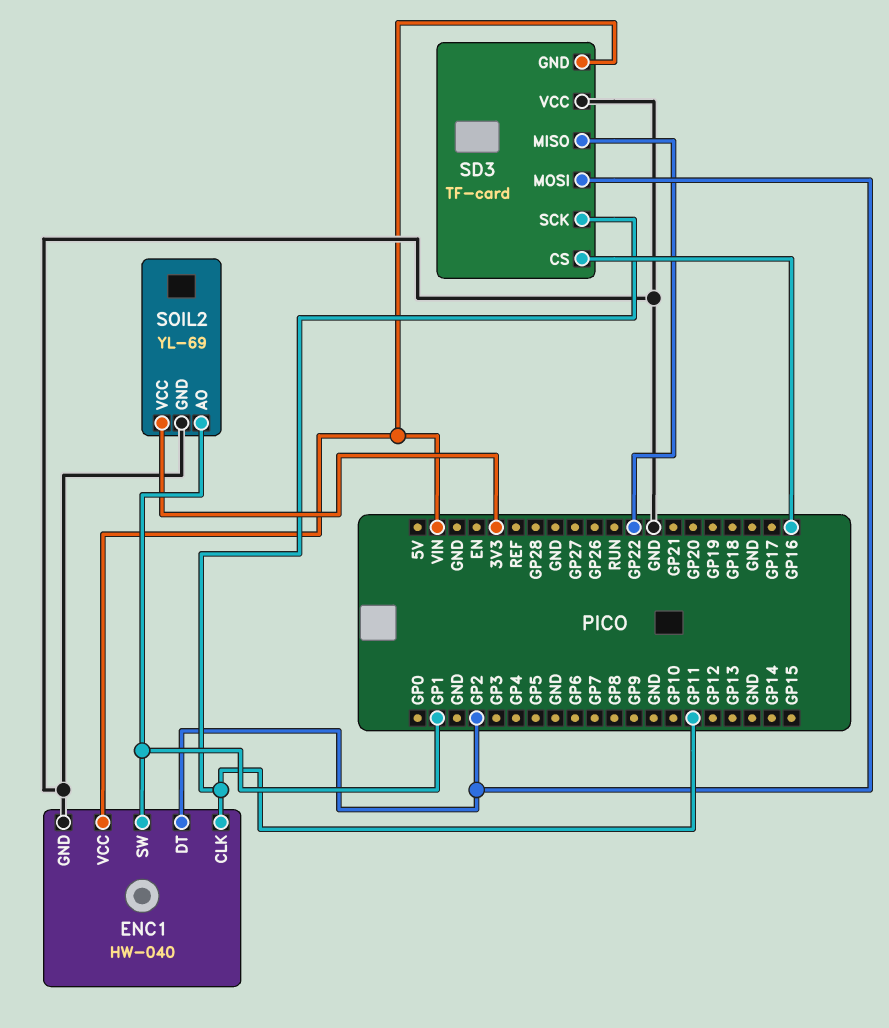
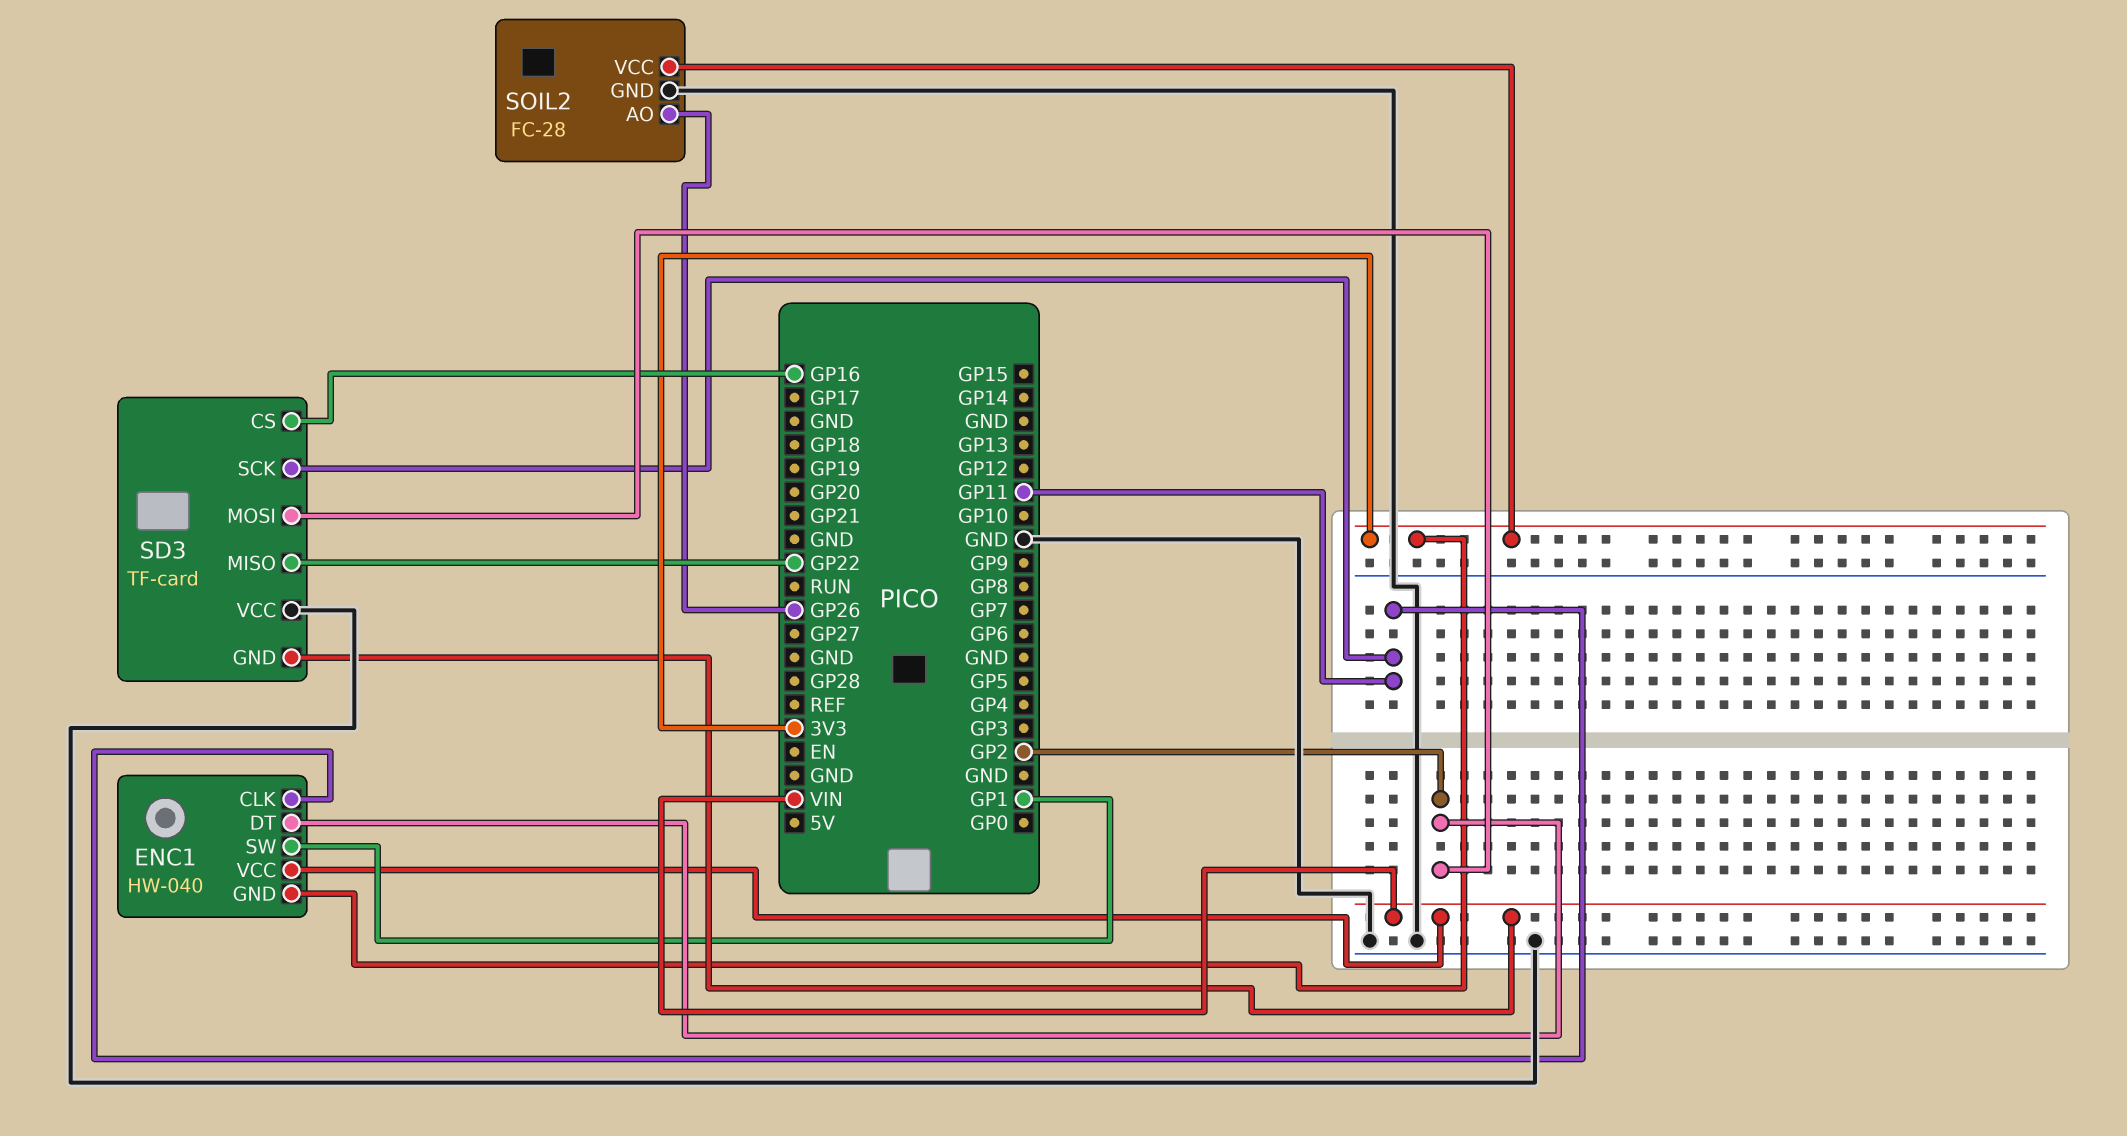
ENC1 pin GND: GND -> 3V3
SOIL2: YL-69 -> FC-28
SOIL2 pin AO: GP1 -> GP26

